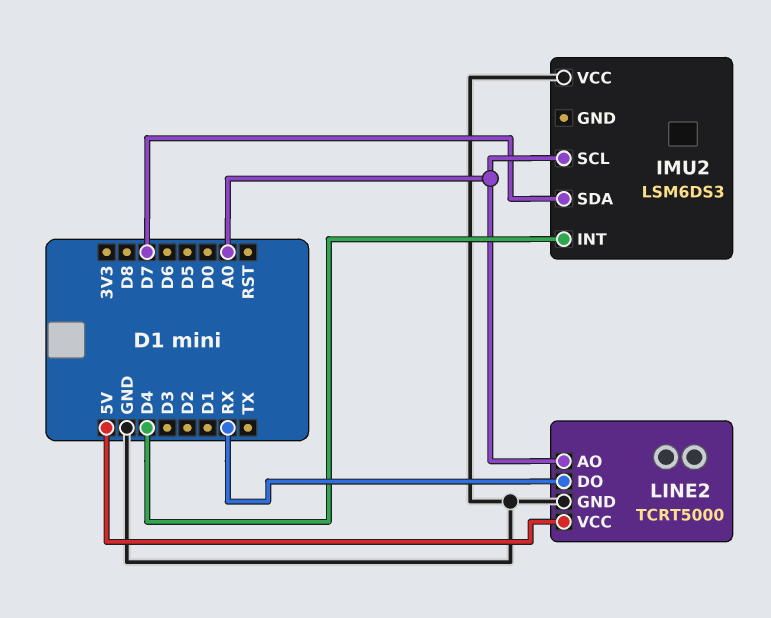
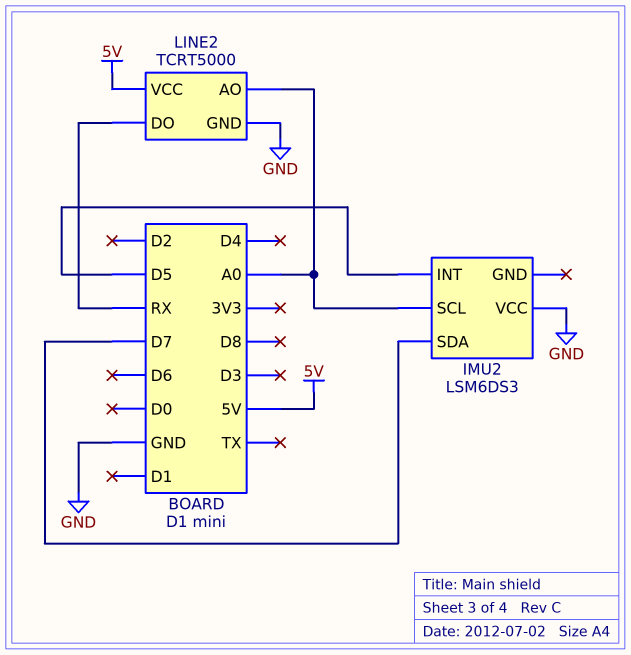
IMU2 pin INT: D4 -> D5

